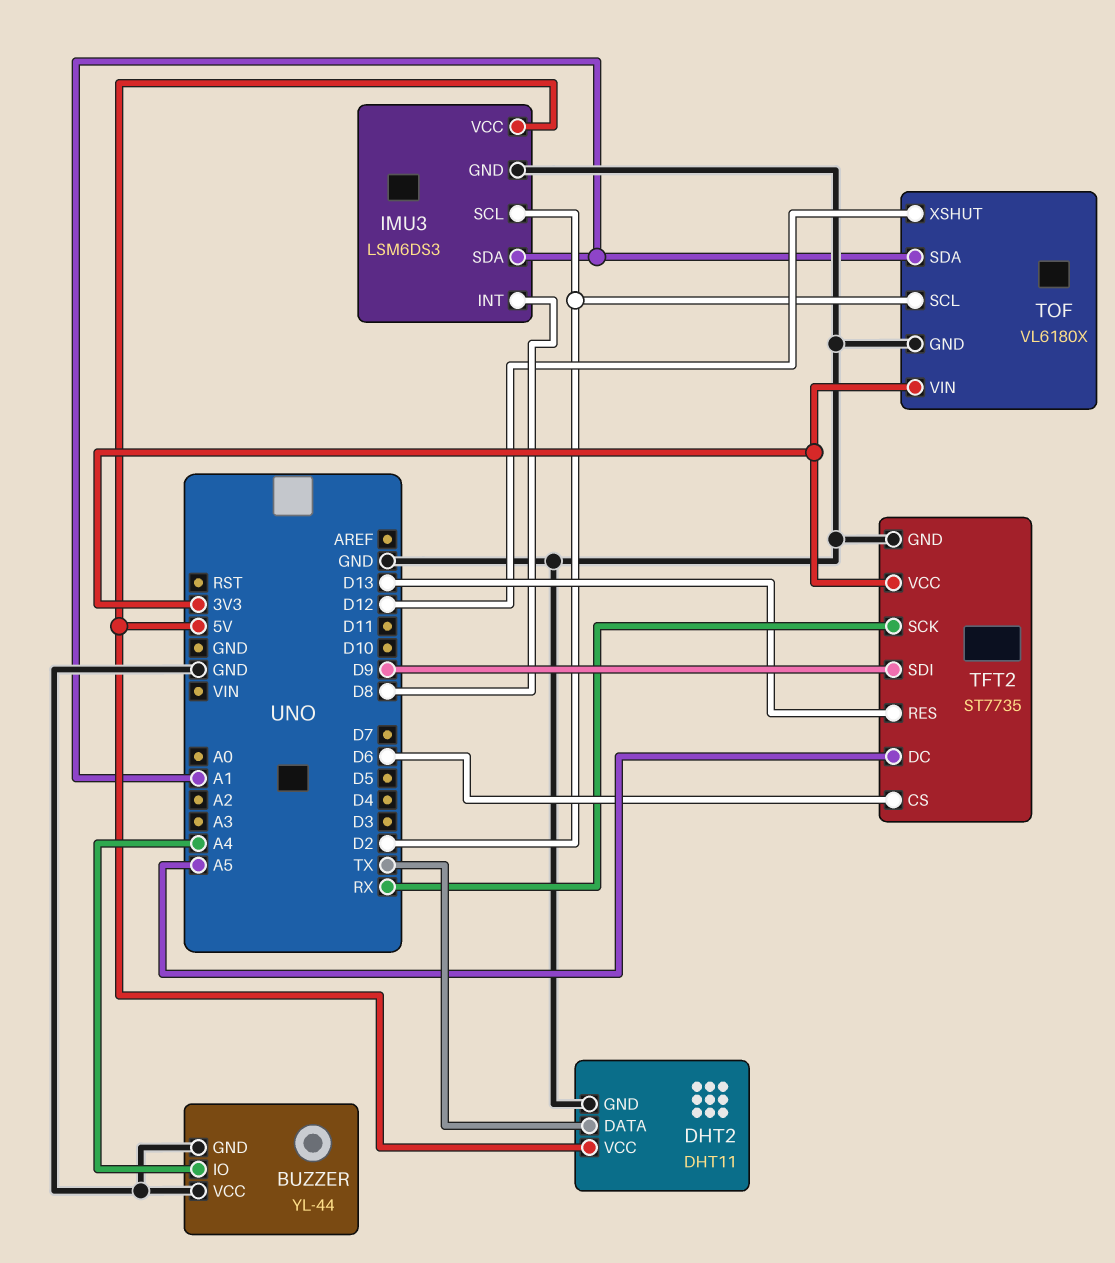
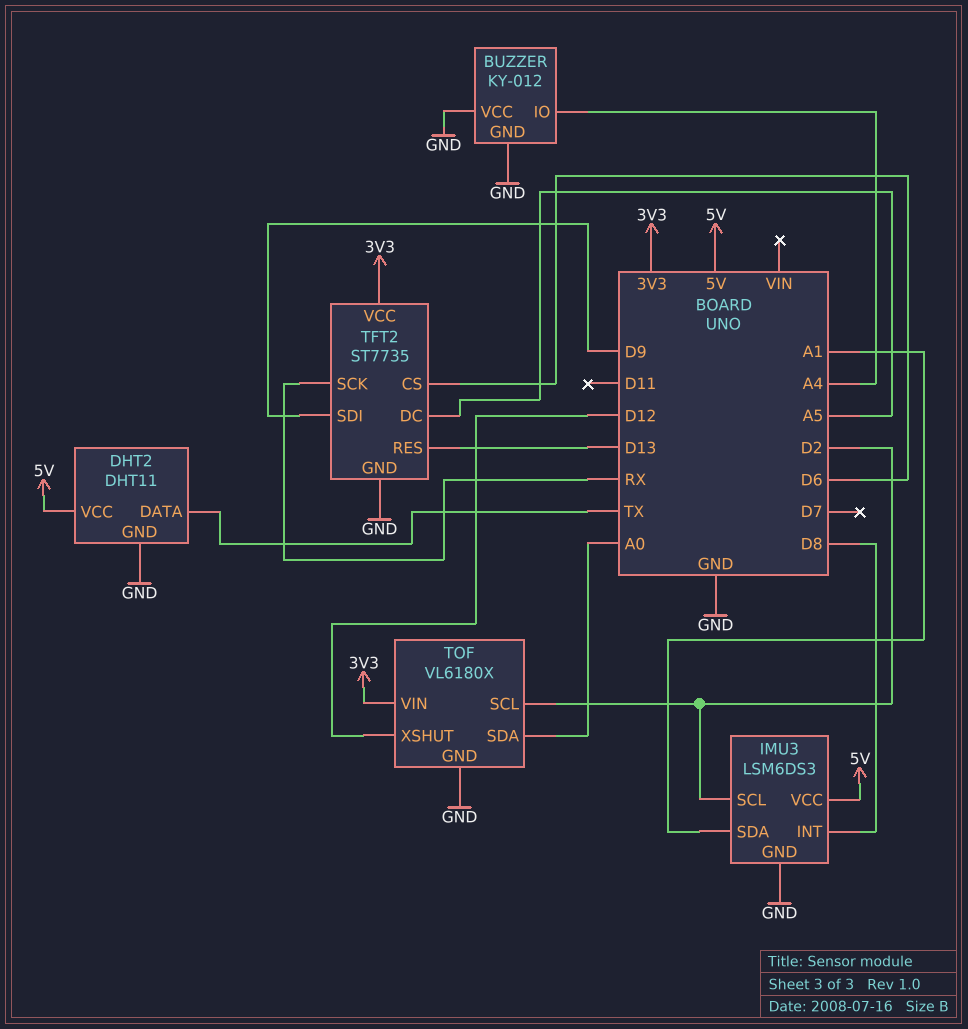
BUZZER: YL-44 -> KY-012
TOF pin SDA: A1 -> A0

